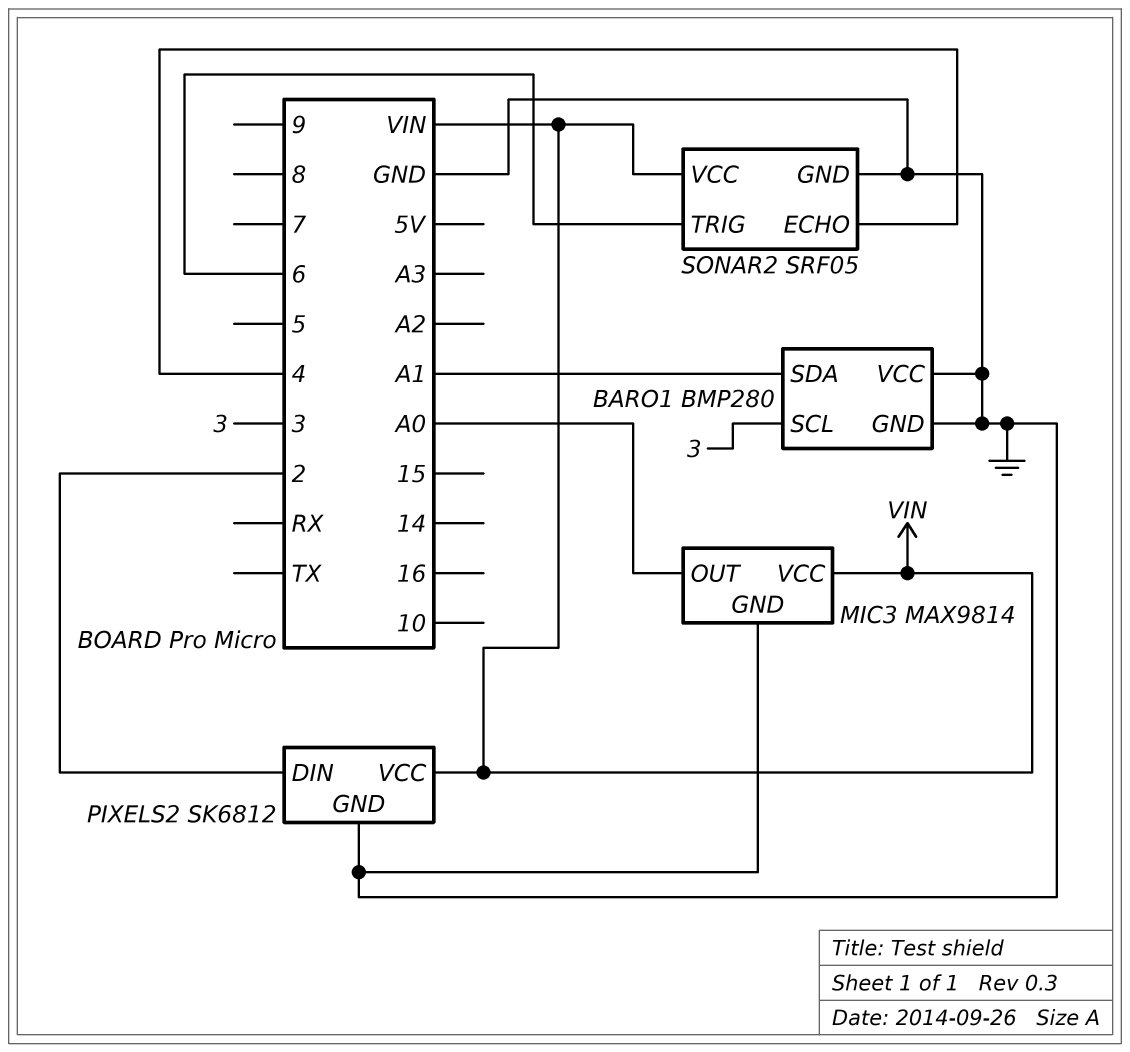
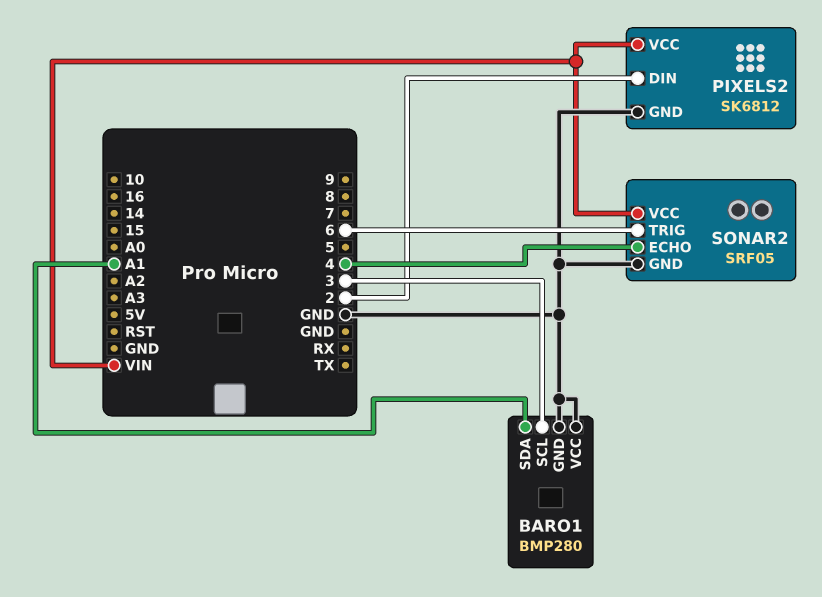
MIC3: MAX9814 -> none
MIC3 pin GND: GND -> none
MIC3 pin OUT: A0 -> none
MIC3 pin VCC: VIN -> none

